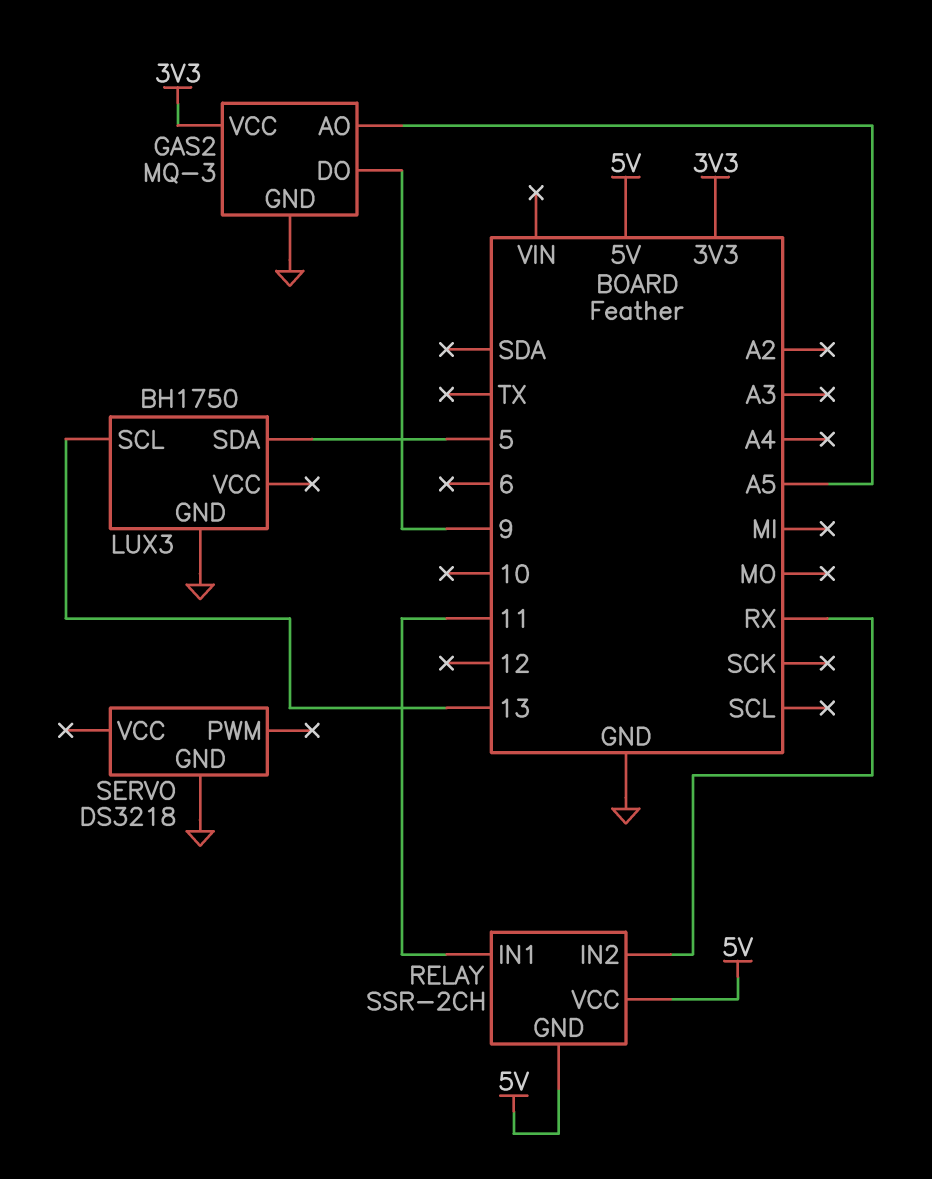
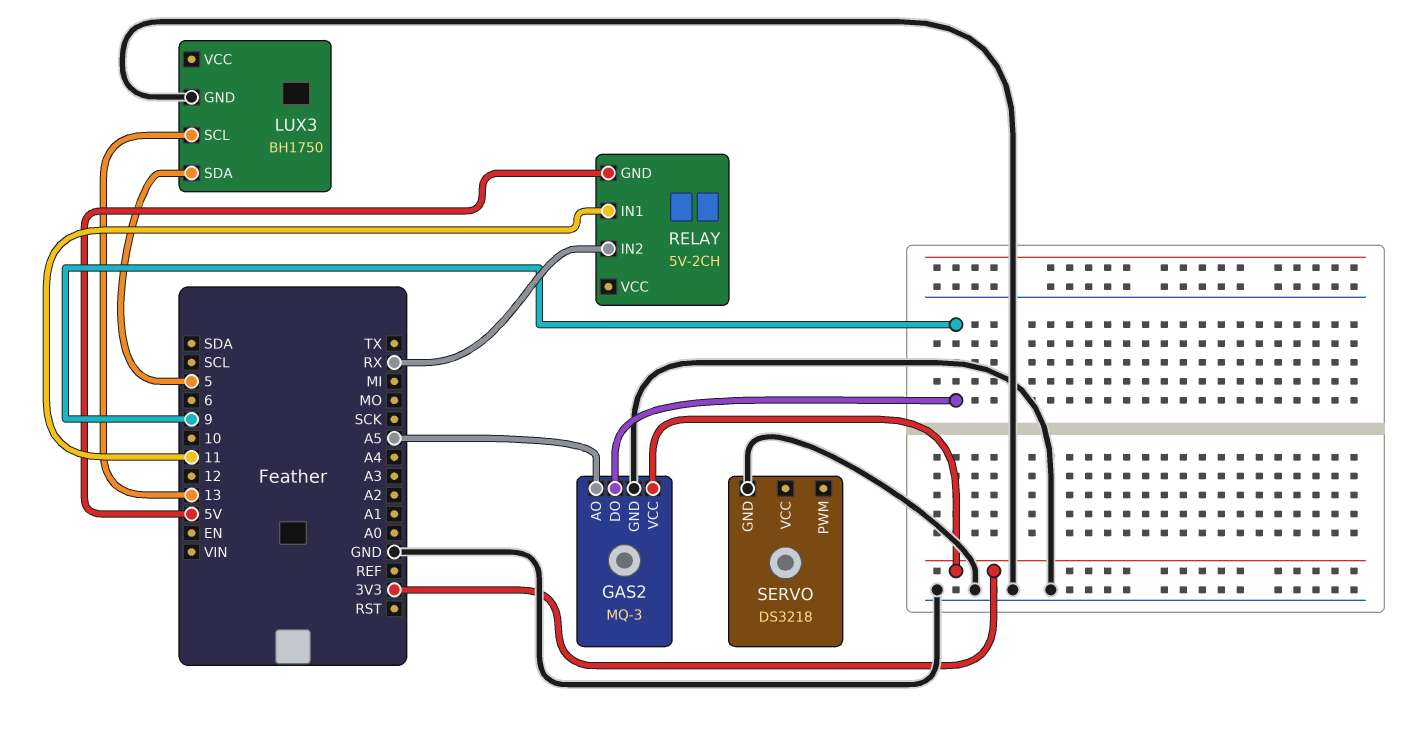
RELAY: SSR-2CH -> 5V-2CH
RELAY pin VCC: 5V -> none

